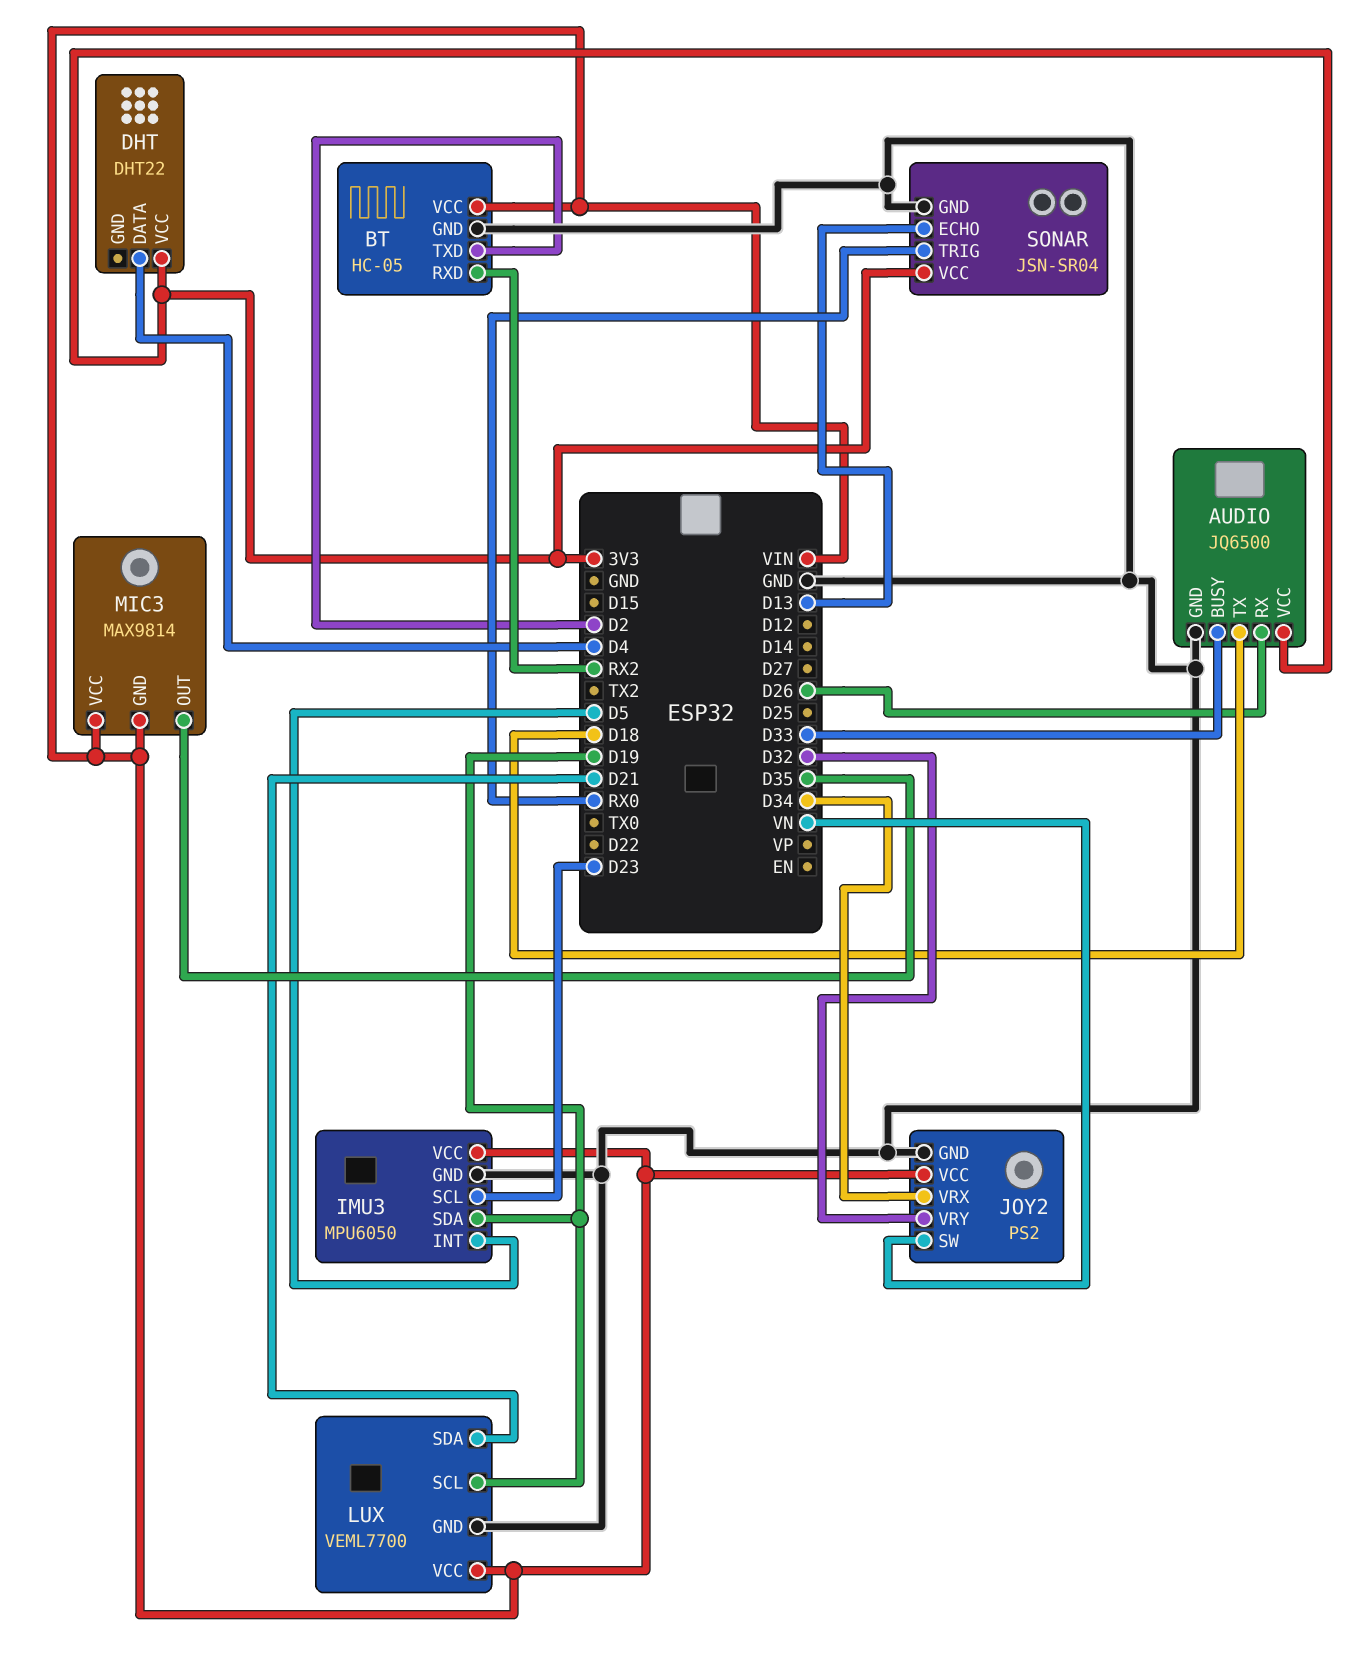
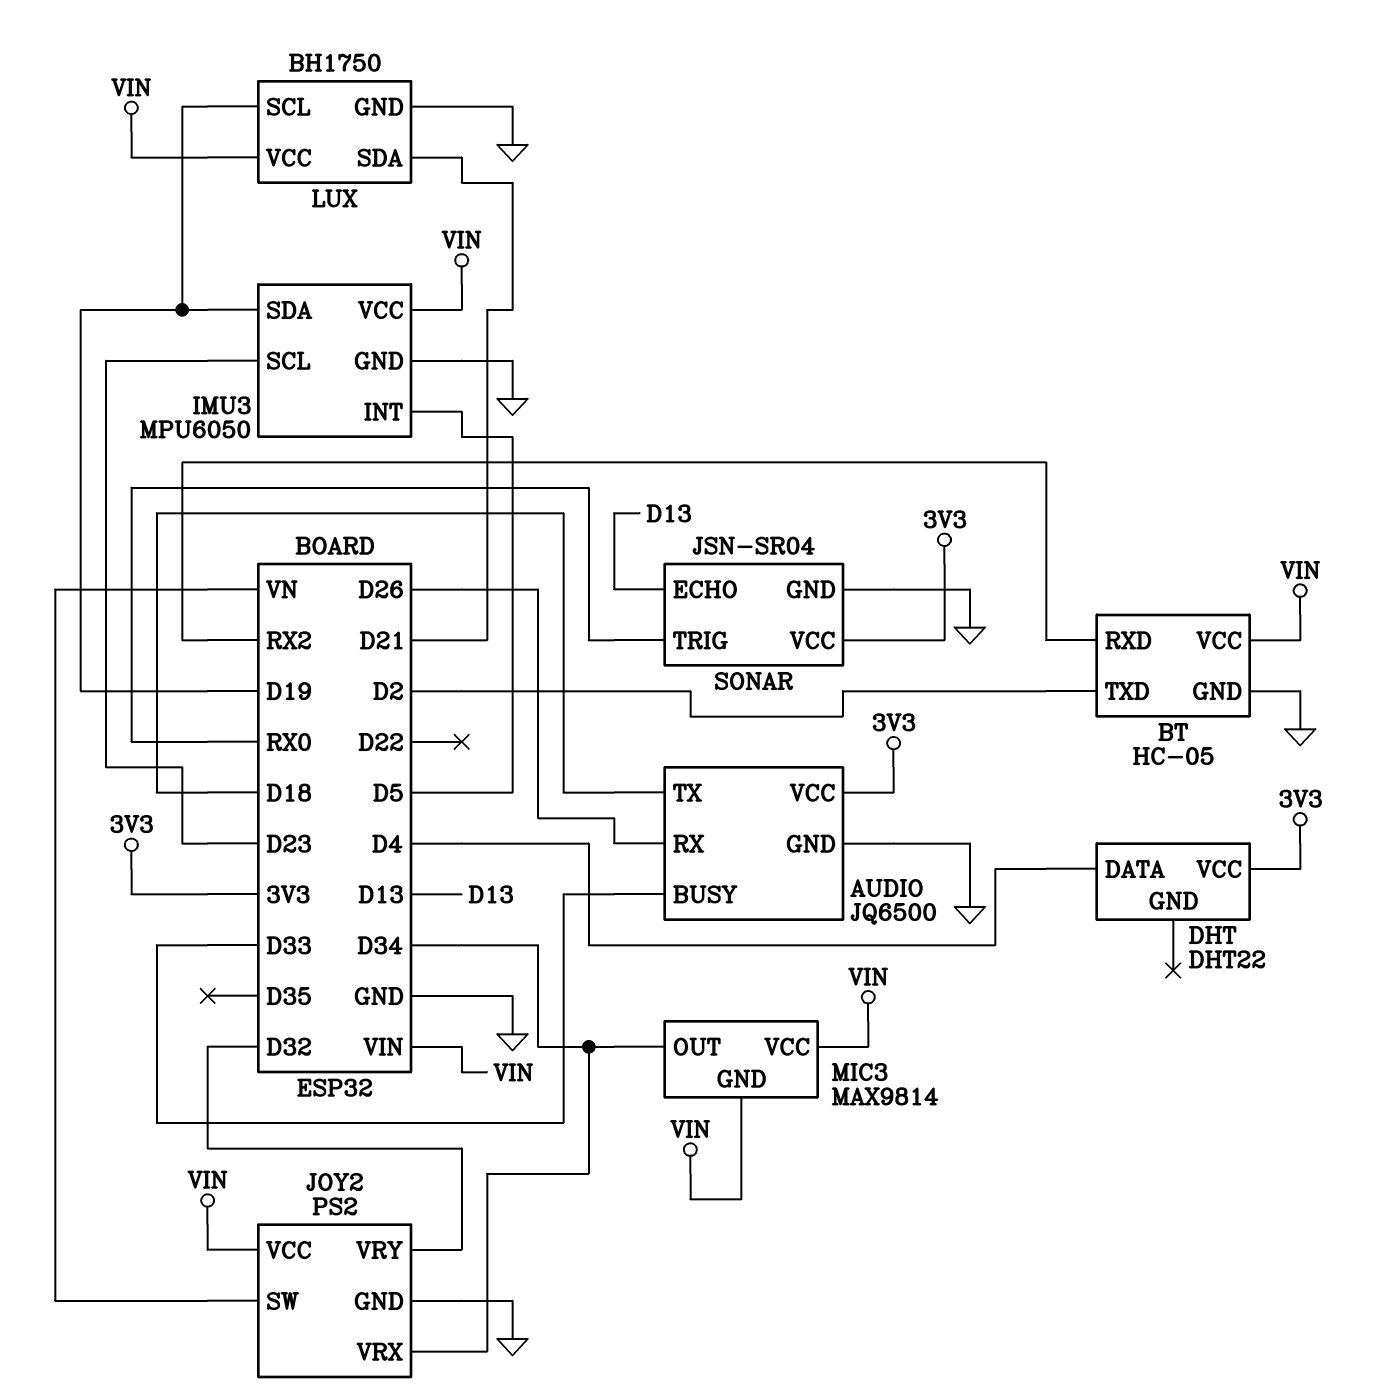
LUX: VEML7700 -> BH1750
MIC3 pin OUT: D35 -> D34

